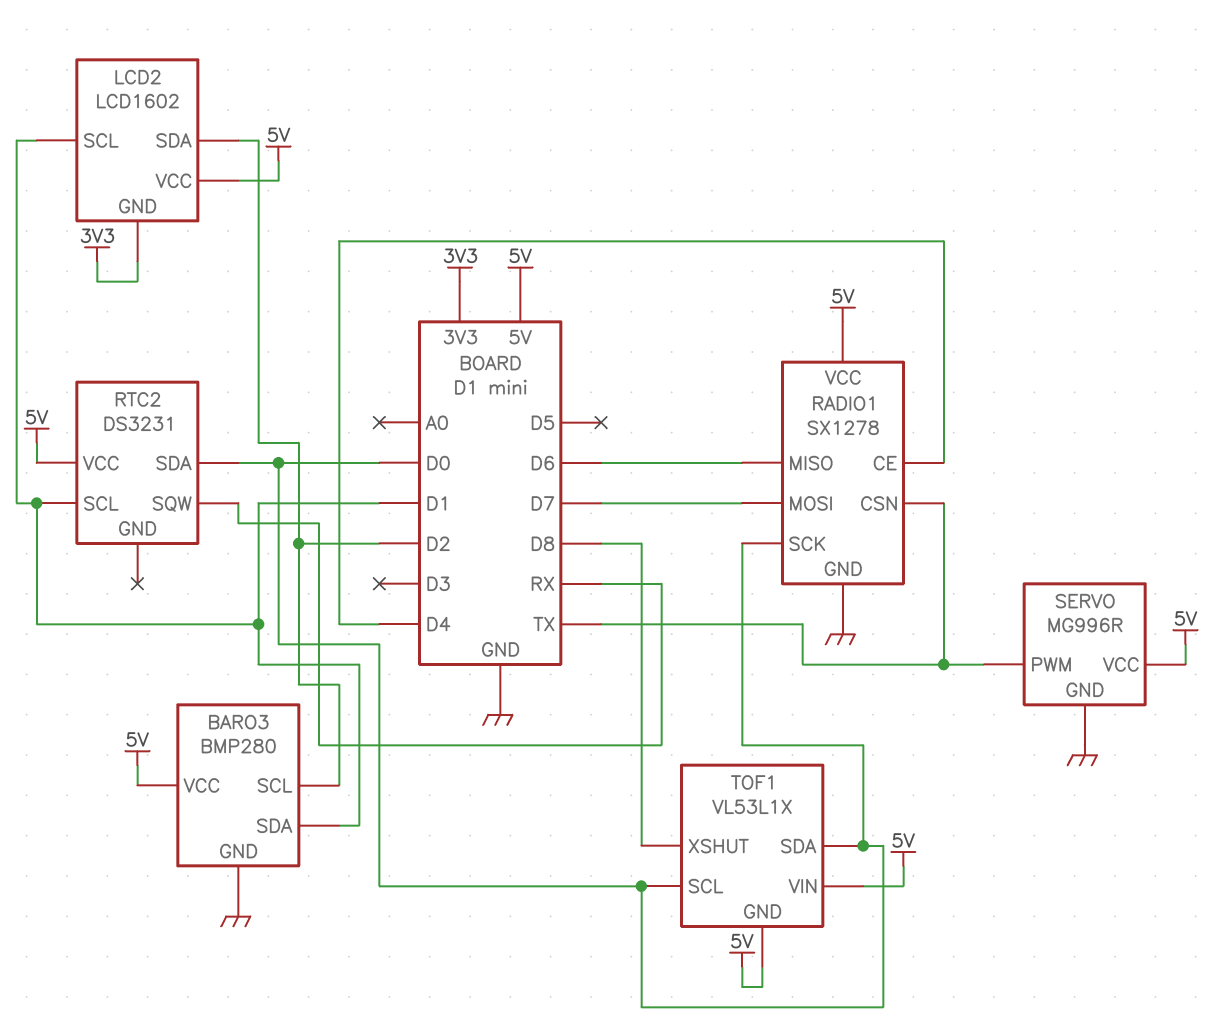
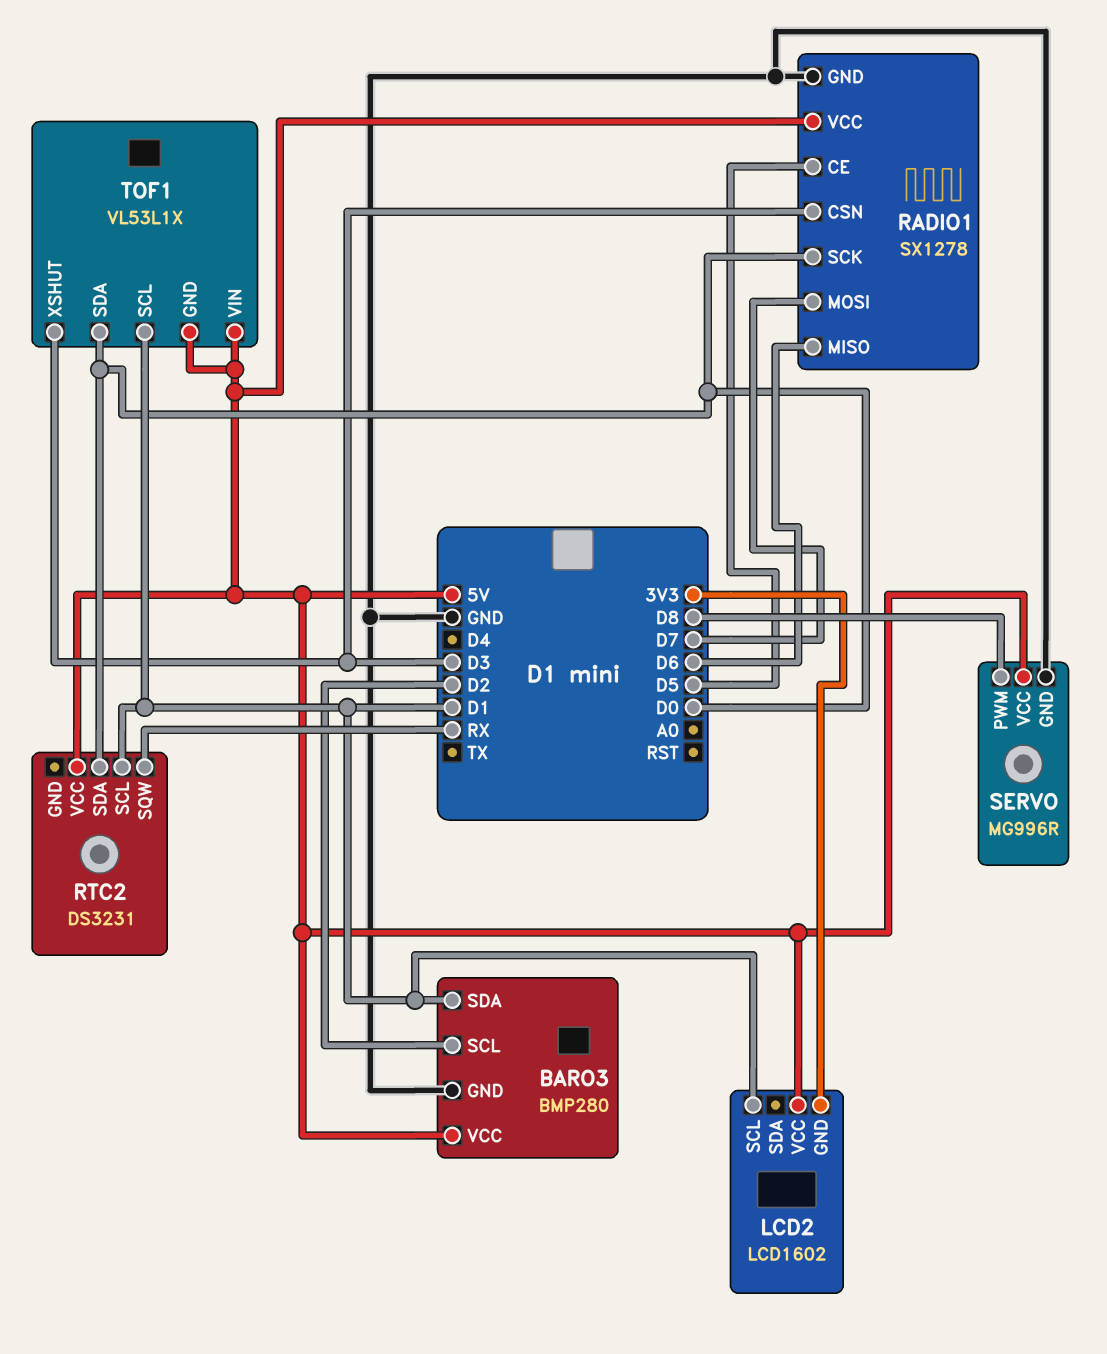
LCD2 pin SDA: D2 -> none
RADIO1 pin CE: D4 -> D5
RADIO1 pin CSN: TX -> D3
SERVO pin PWM: TX -> D8
TOF1 pin SCL: D0 -> D1
TOF1 pin XSHUT: D8 -> D3

